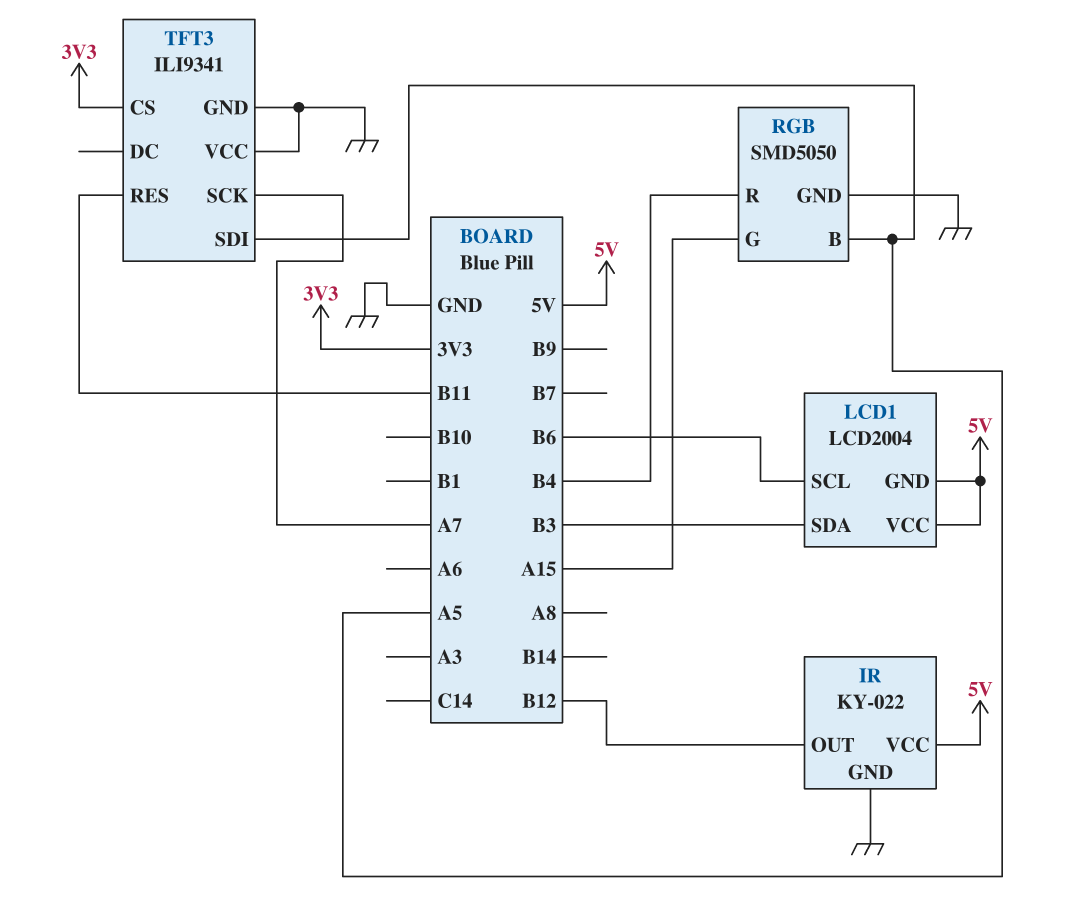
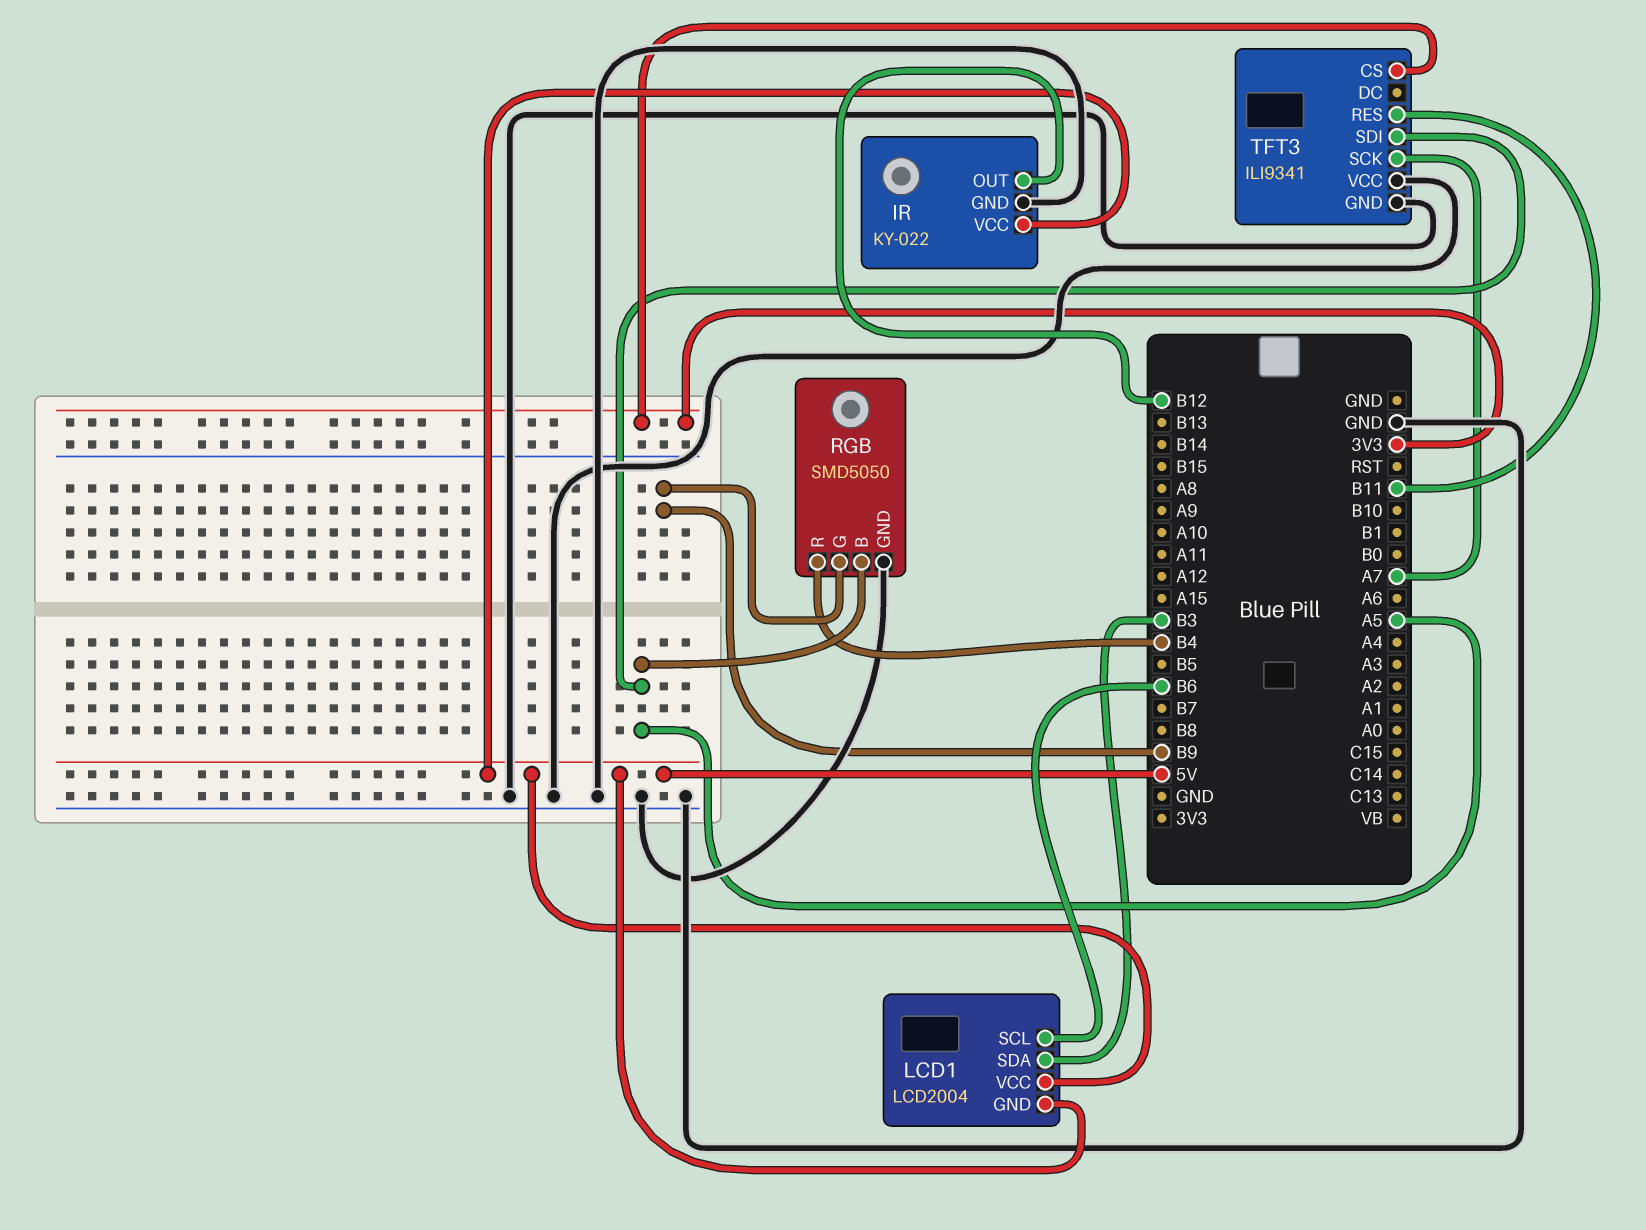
RGB pin G: A15 -> B9

